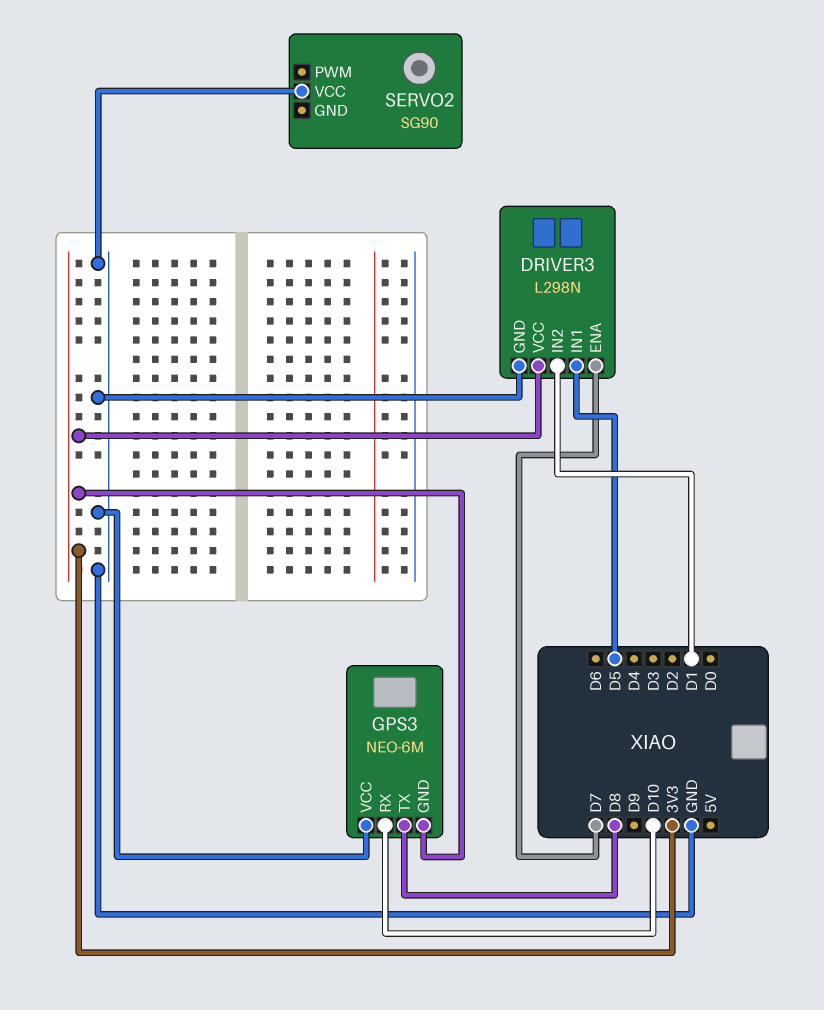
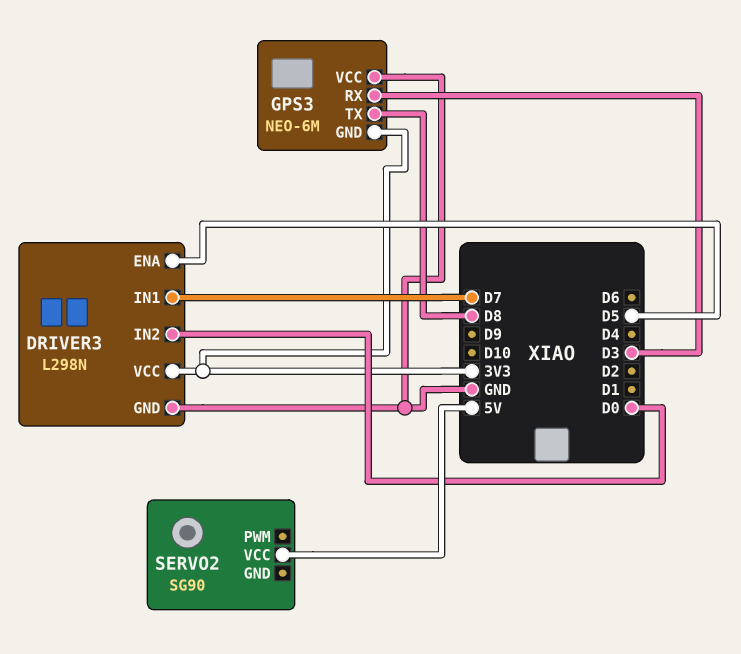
DRIVER3 pin ENA: D7 -> D5
DRIVER3 pin IN1: D5 -> D7
DRIVER3 pin IN2: D1 -> D0
GPS3 pin RX: D10 -> D3
SERVO2 pin VCC: GND -> 5V

